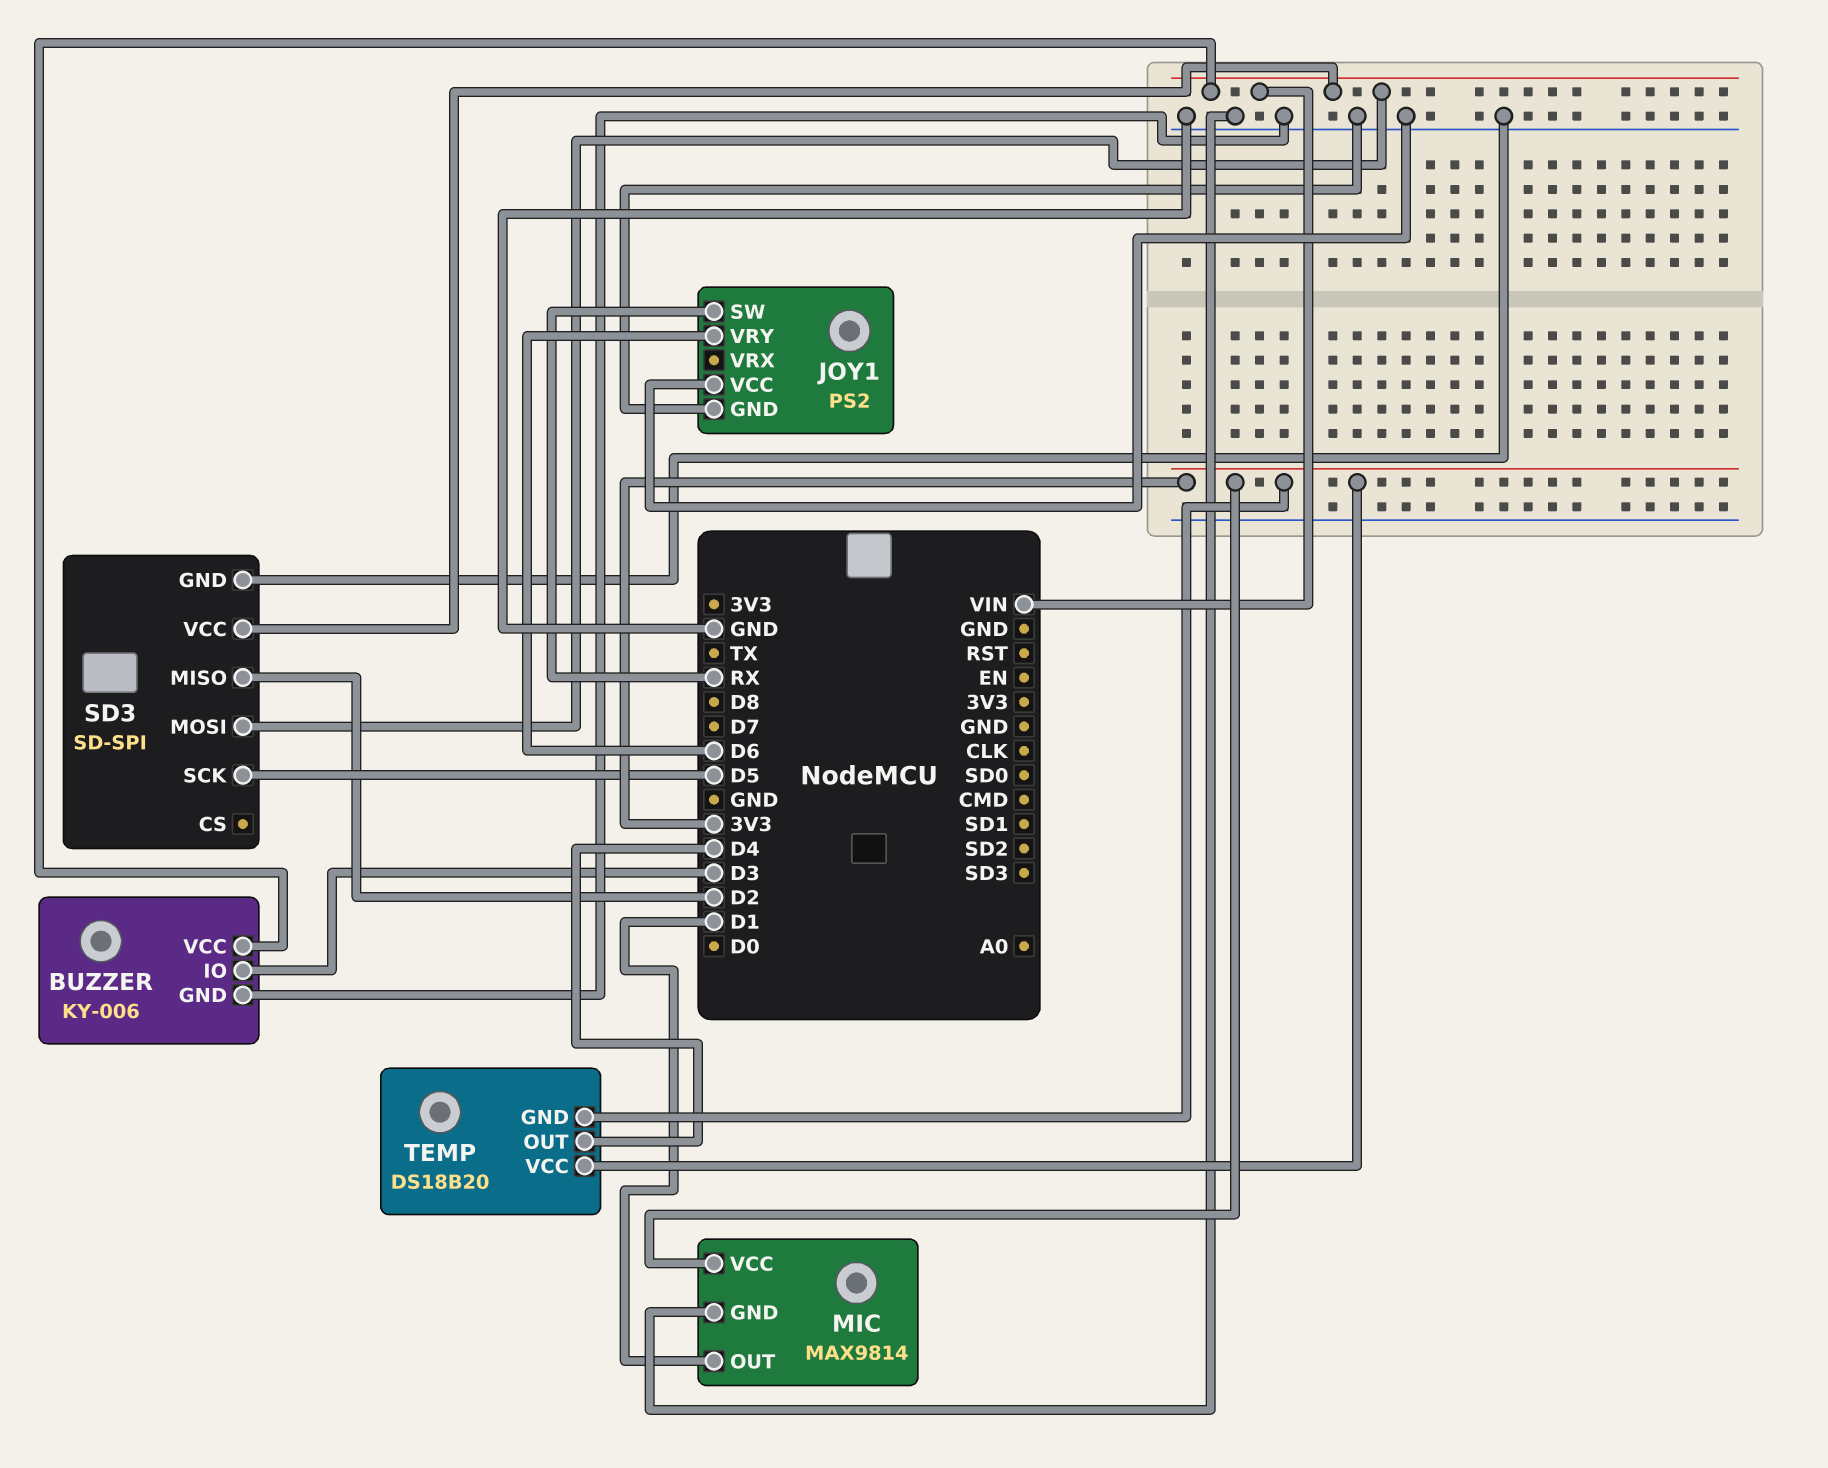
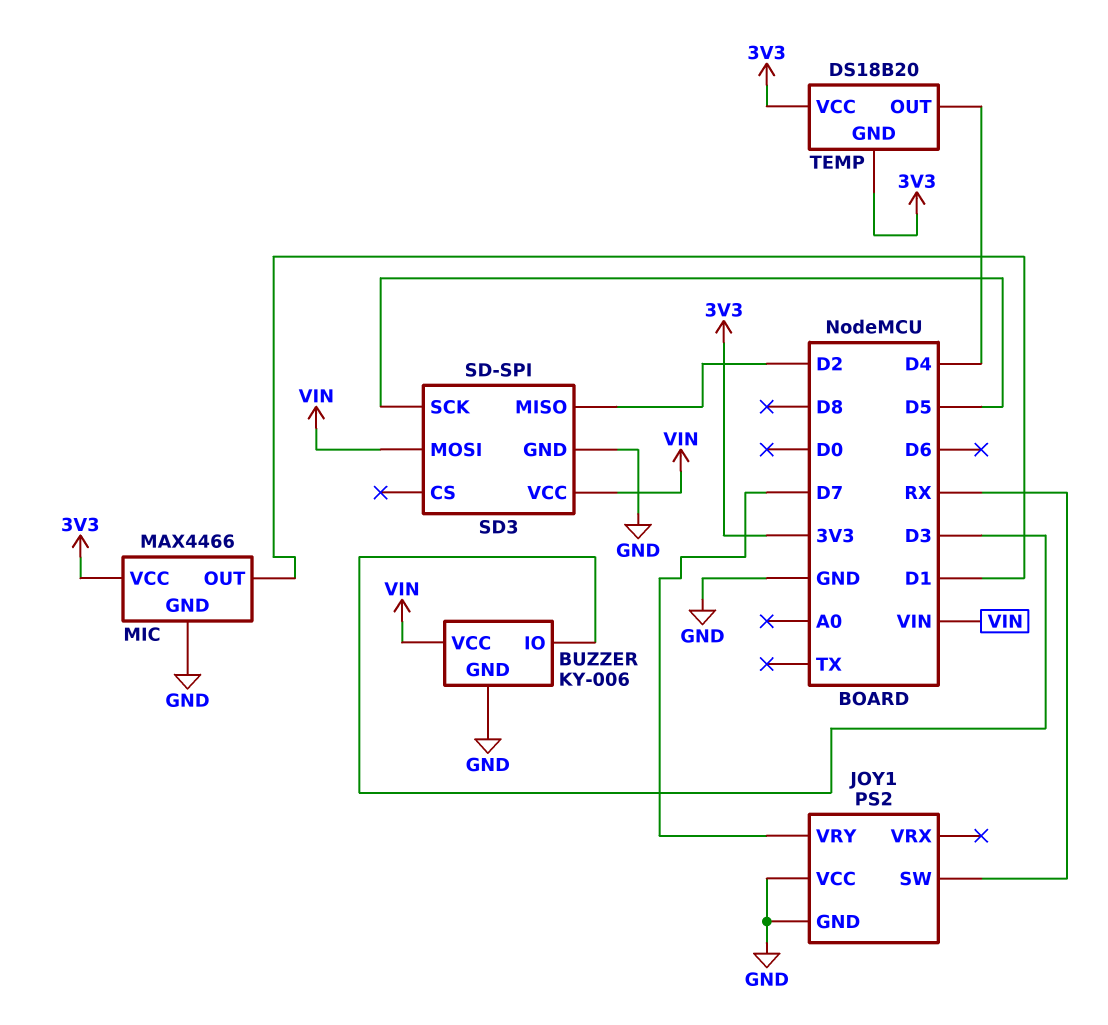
JOY1 pin VRY: D6 -> D7
MIC: MAX9814 -> MAX4466

